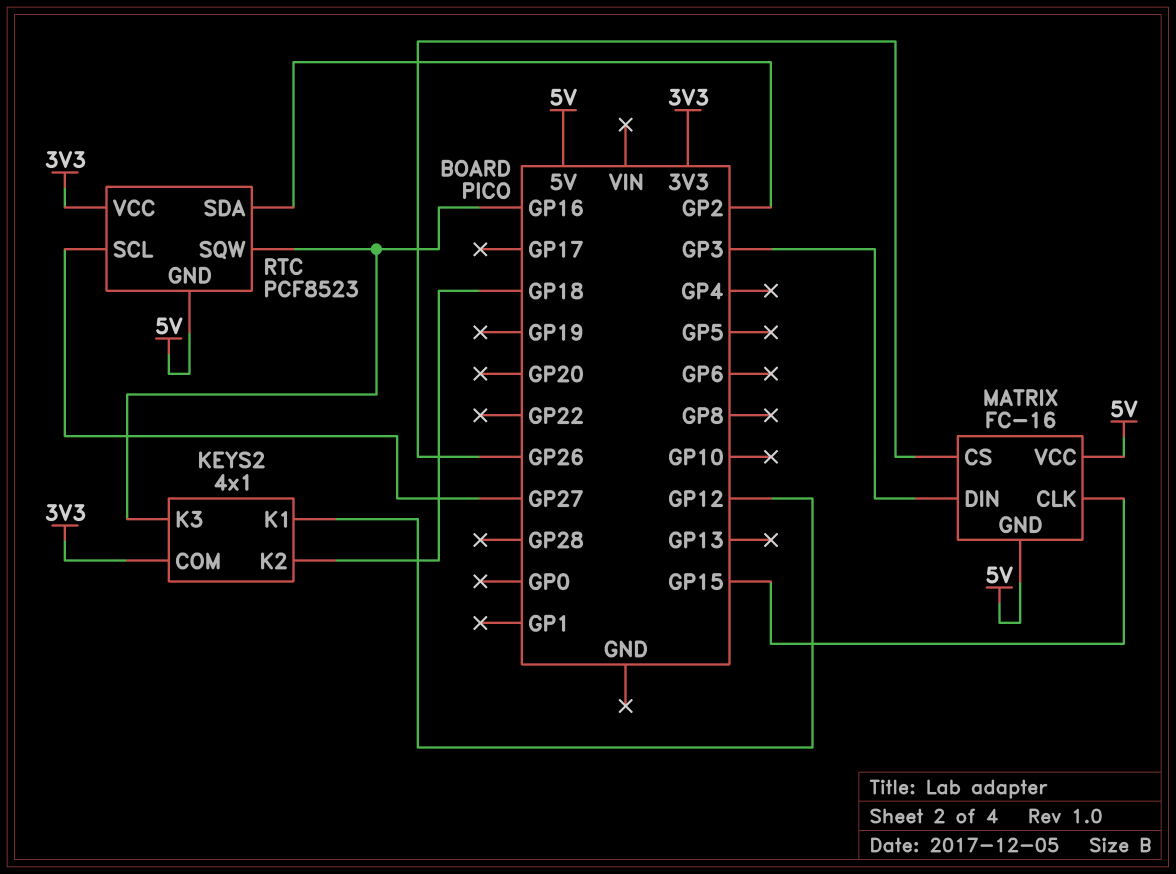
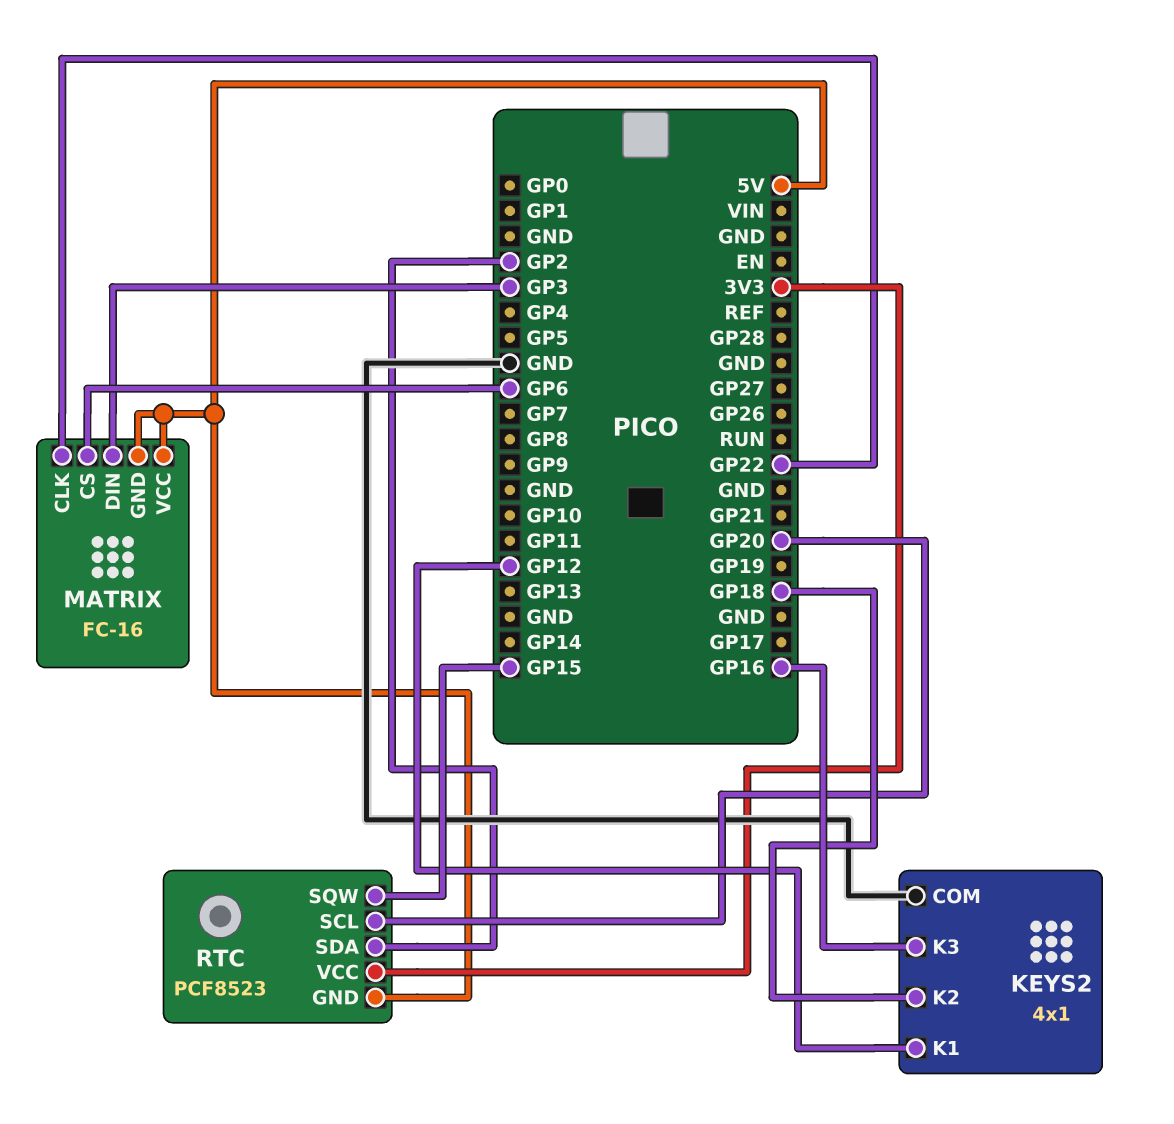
KEYS2 pin COM: 3V3 -> GND
MATRIX pin CLK: GP15 -> GP22
MATRIX pin CS: GP26 -> GP6
RTC pin SCL: GP27 -> GP20
RTC pin SQW: GP16 -> GP15

